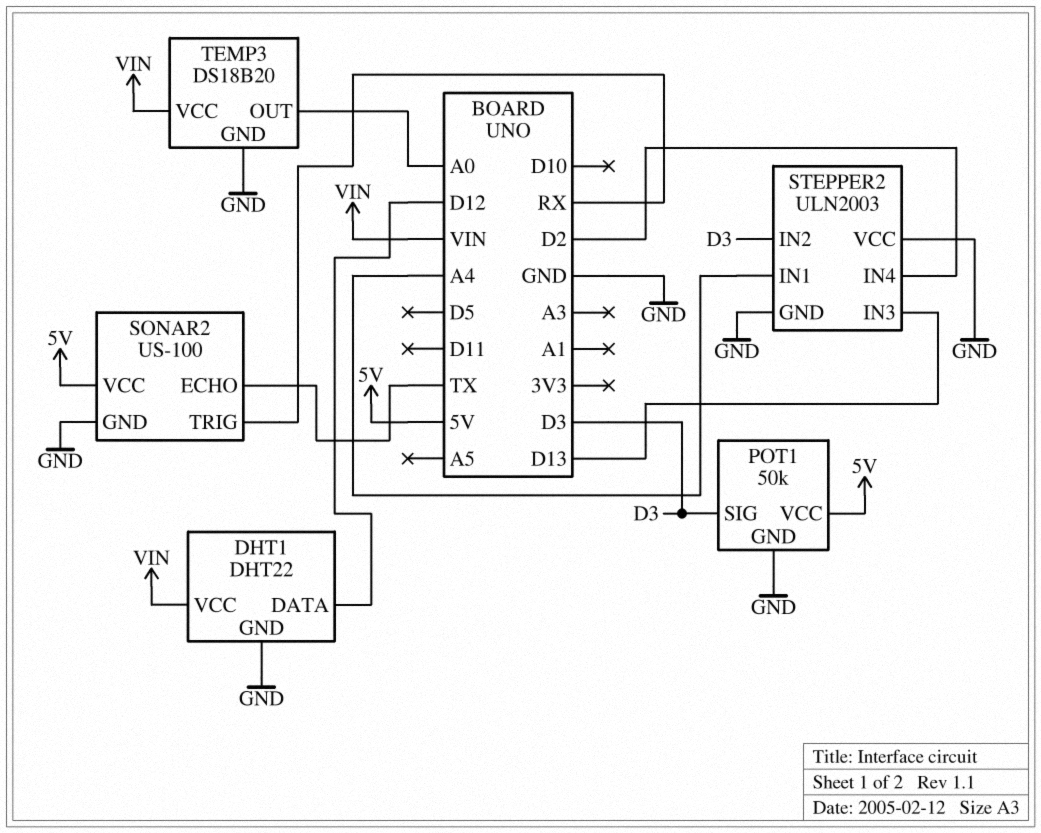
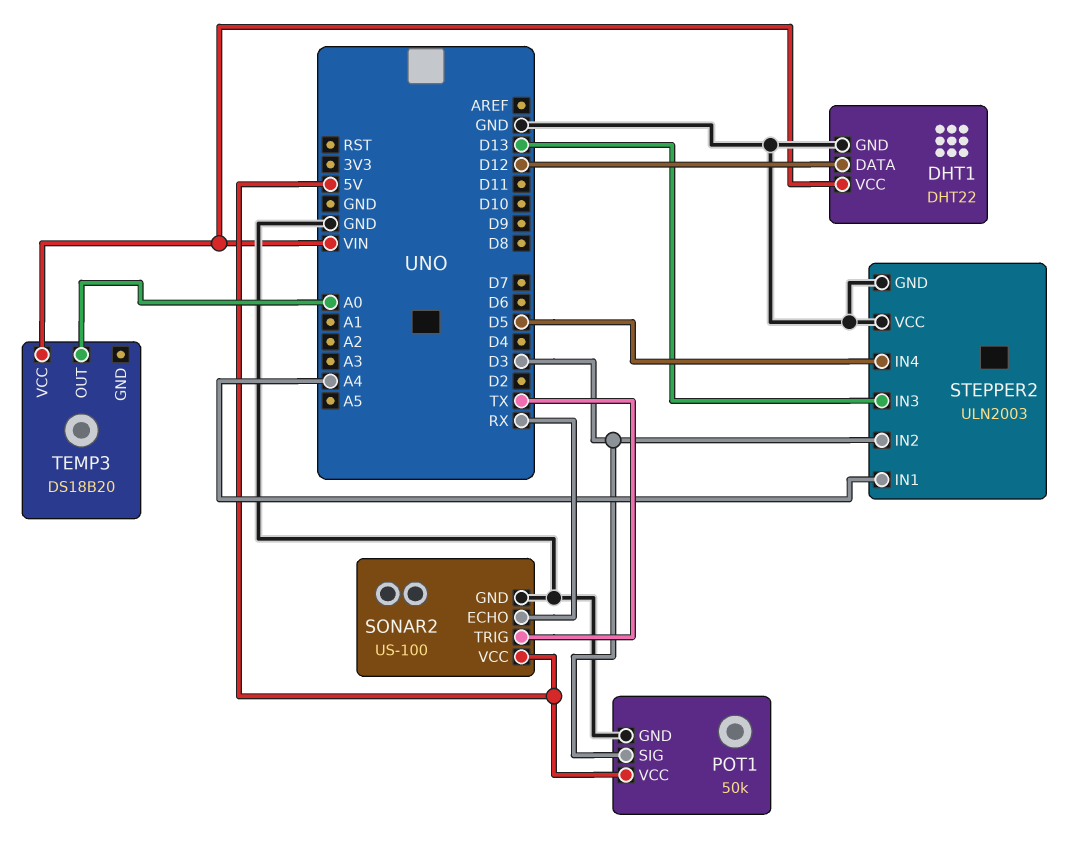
SONAR2 pin ECHO: TX -> RX
SONAR2 pin TRIG: RX -> TX
STEPPER2 pin IN4: D2 -> D5
TEMP3 pin GND: GND -> none

